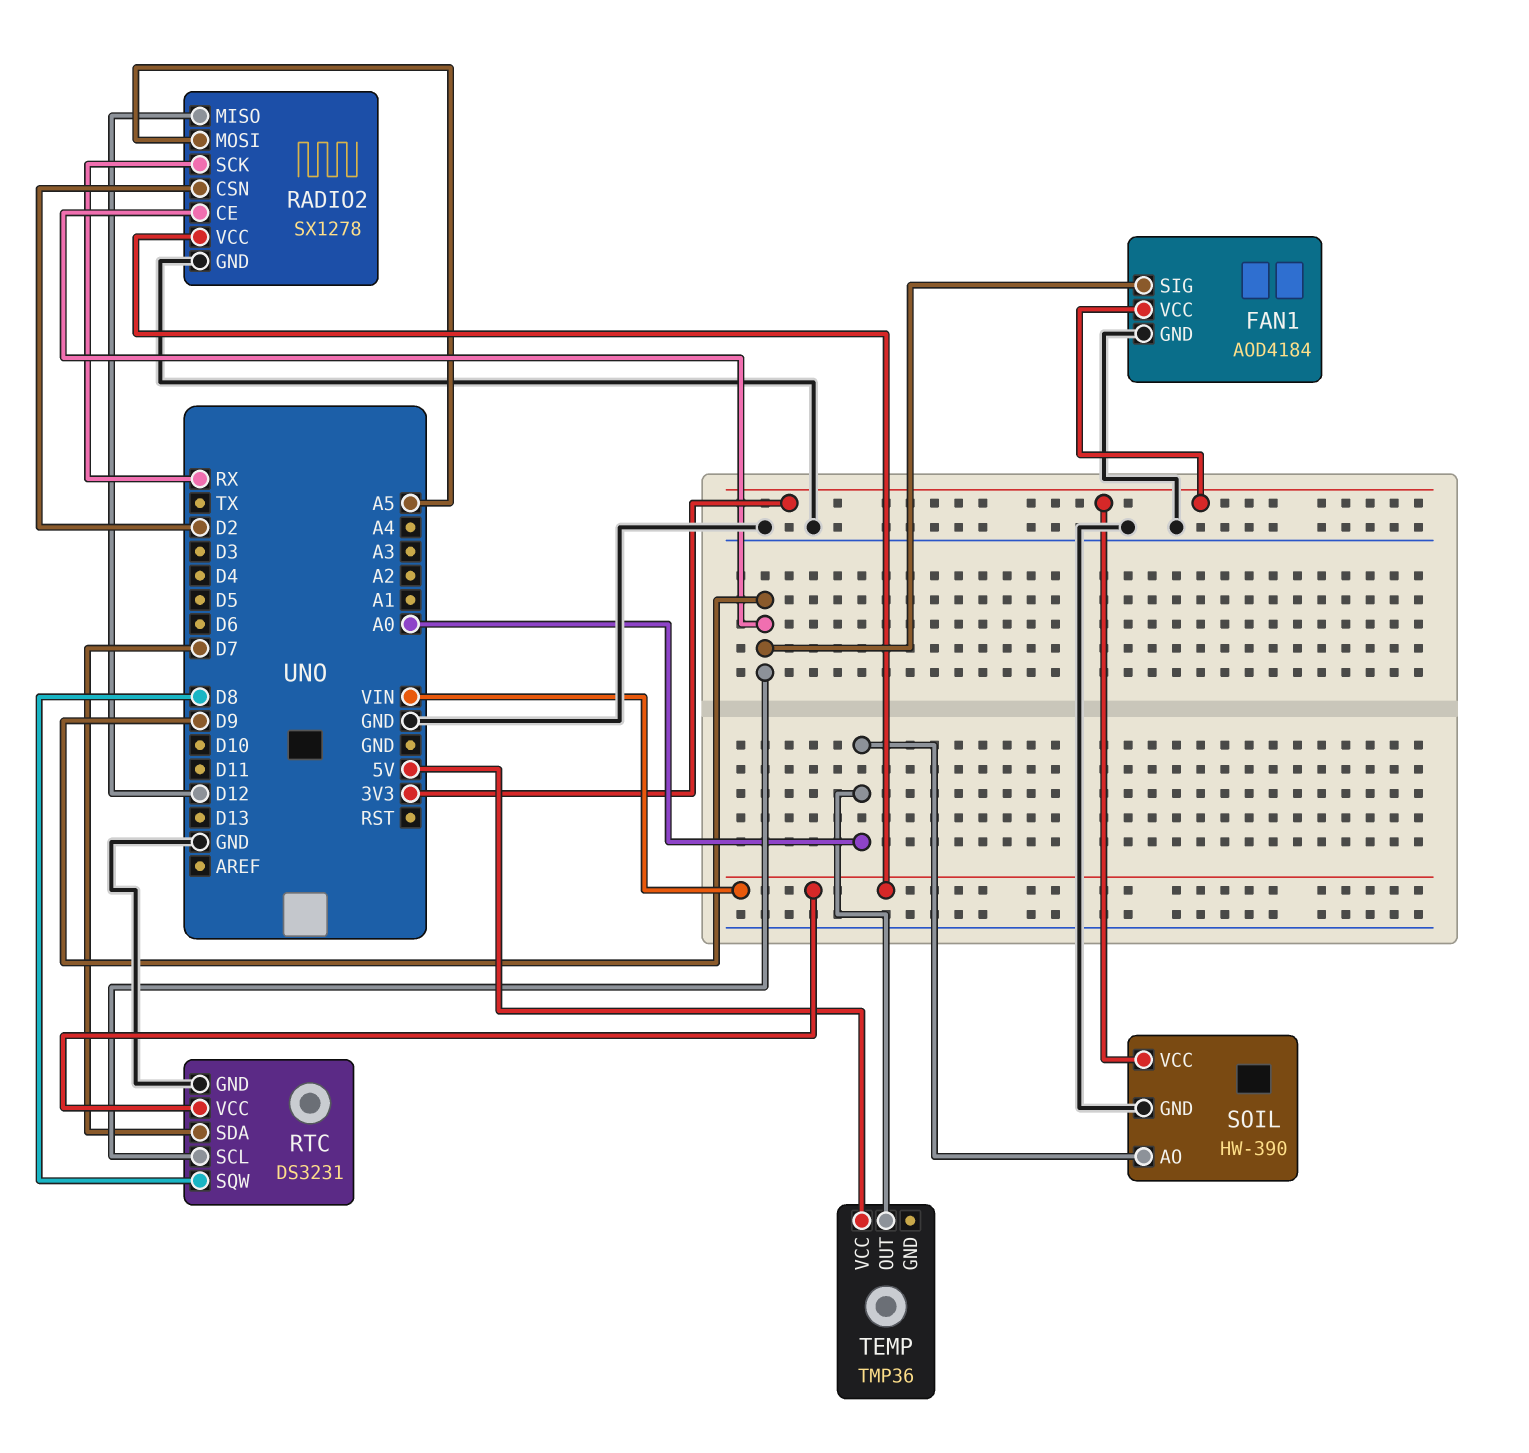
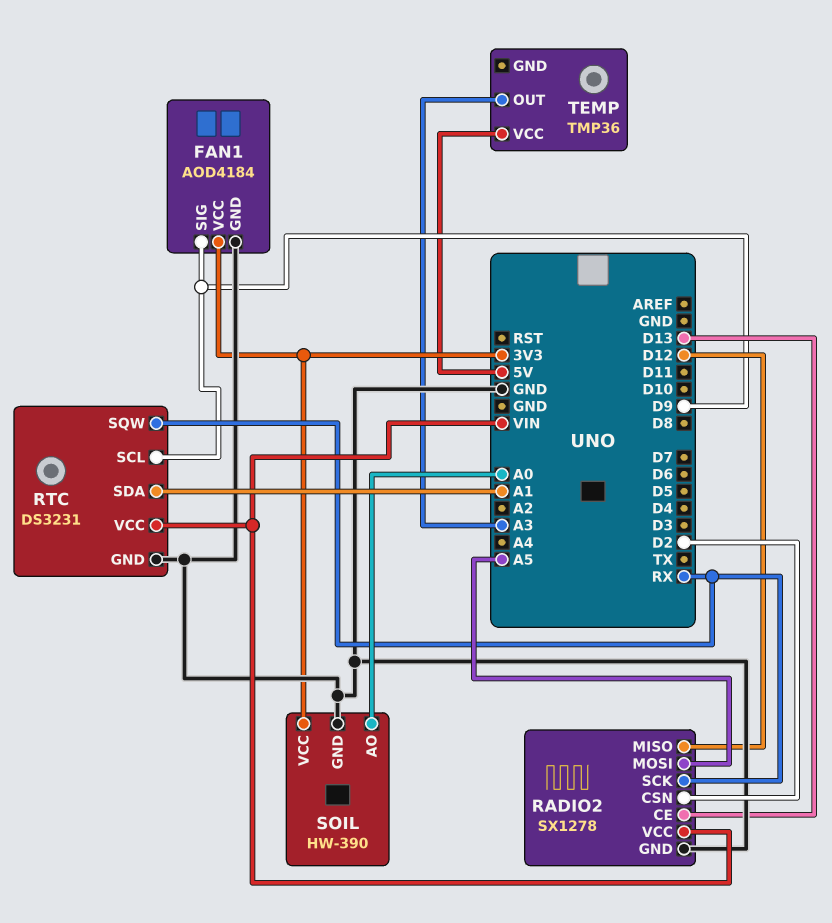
RADIO2 pin CE: D9 -> D13
RTC pin SDA: D7 -> A1
RTC pin SQW: D8 -> RX
TEMP pin OUT: A0 -> A3

